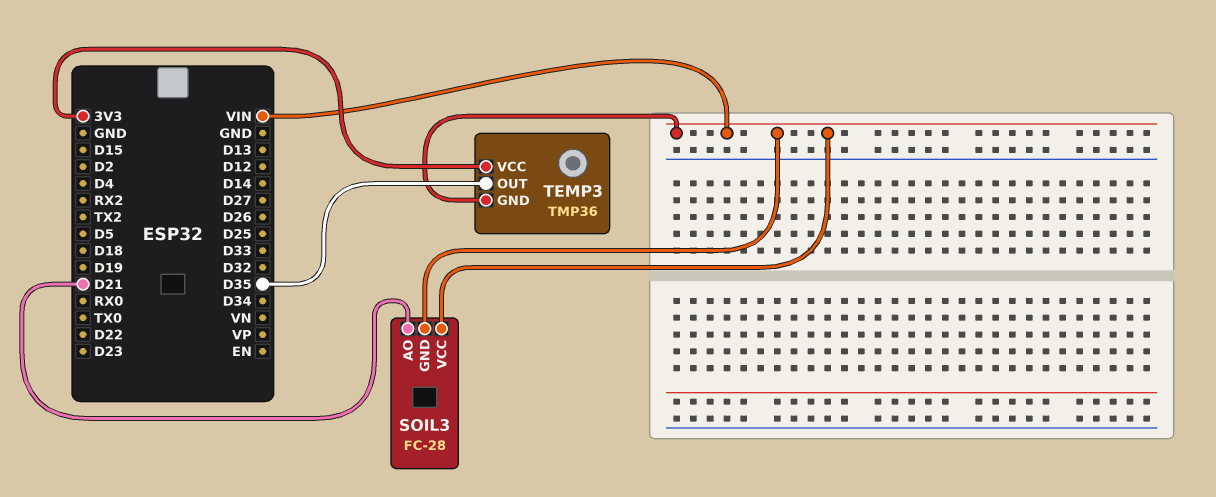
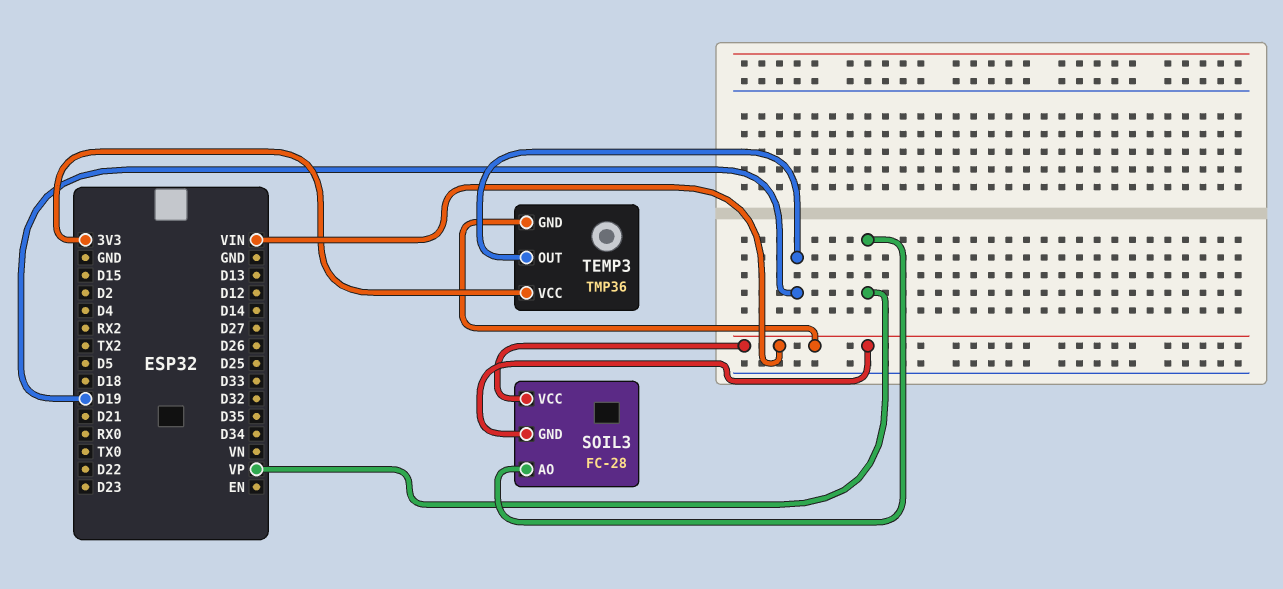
SOIL3 pin AO: D21 -> VP
TEMP3 pin OUT: D35 -> D19

